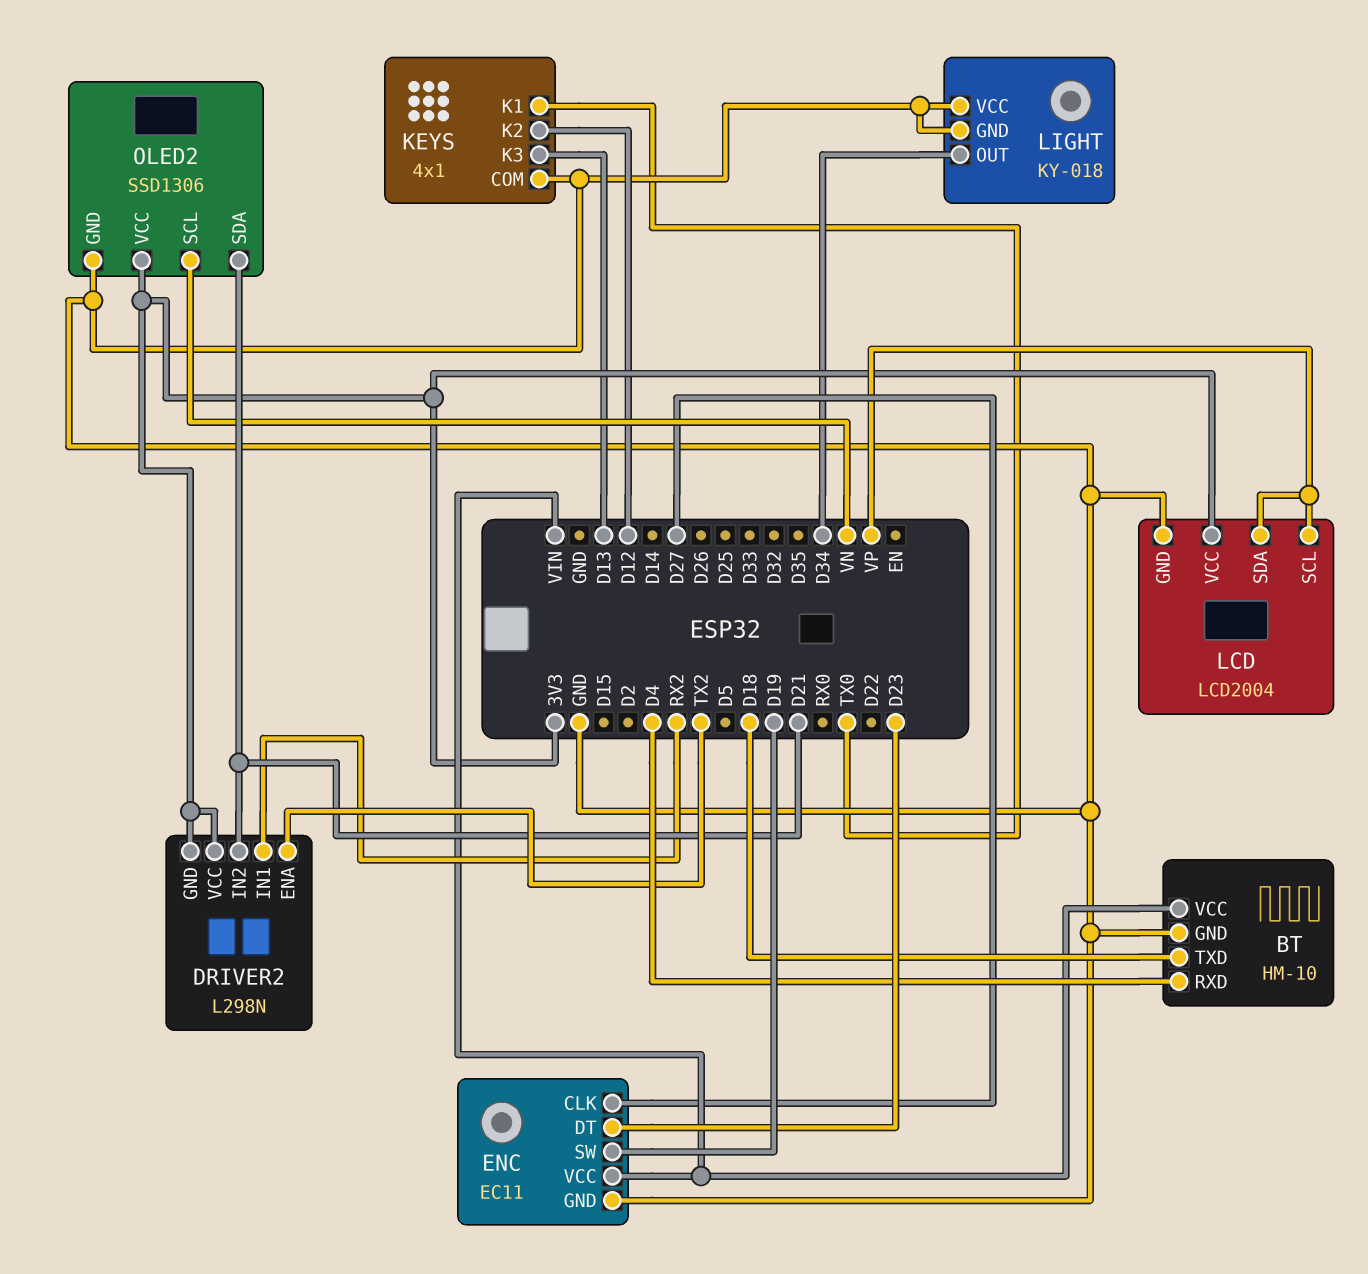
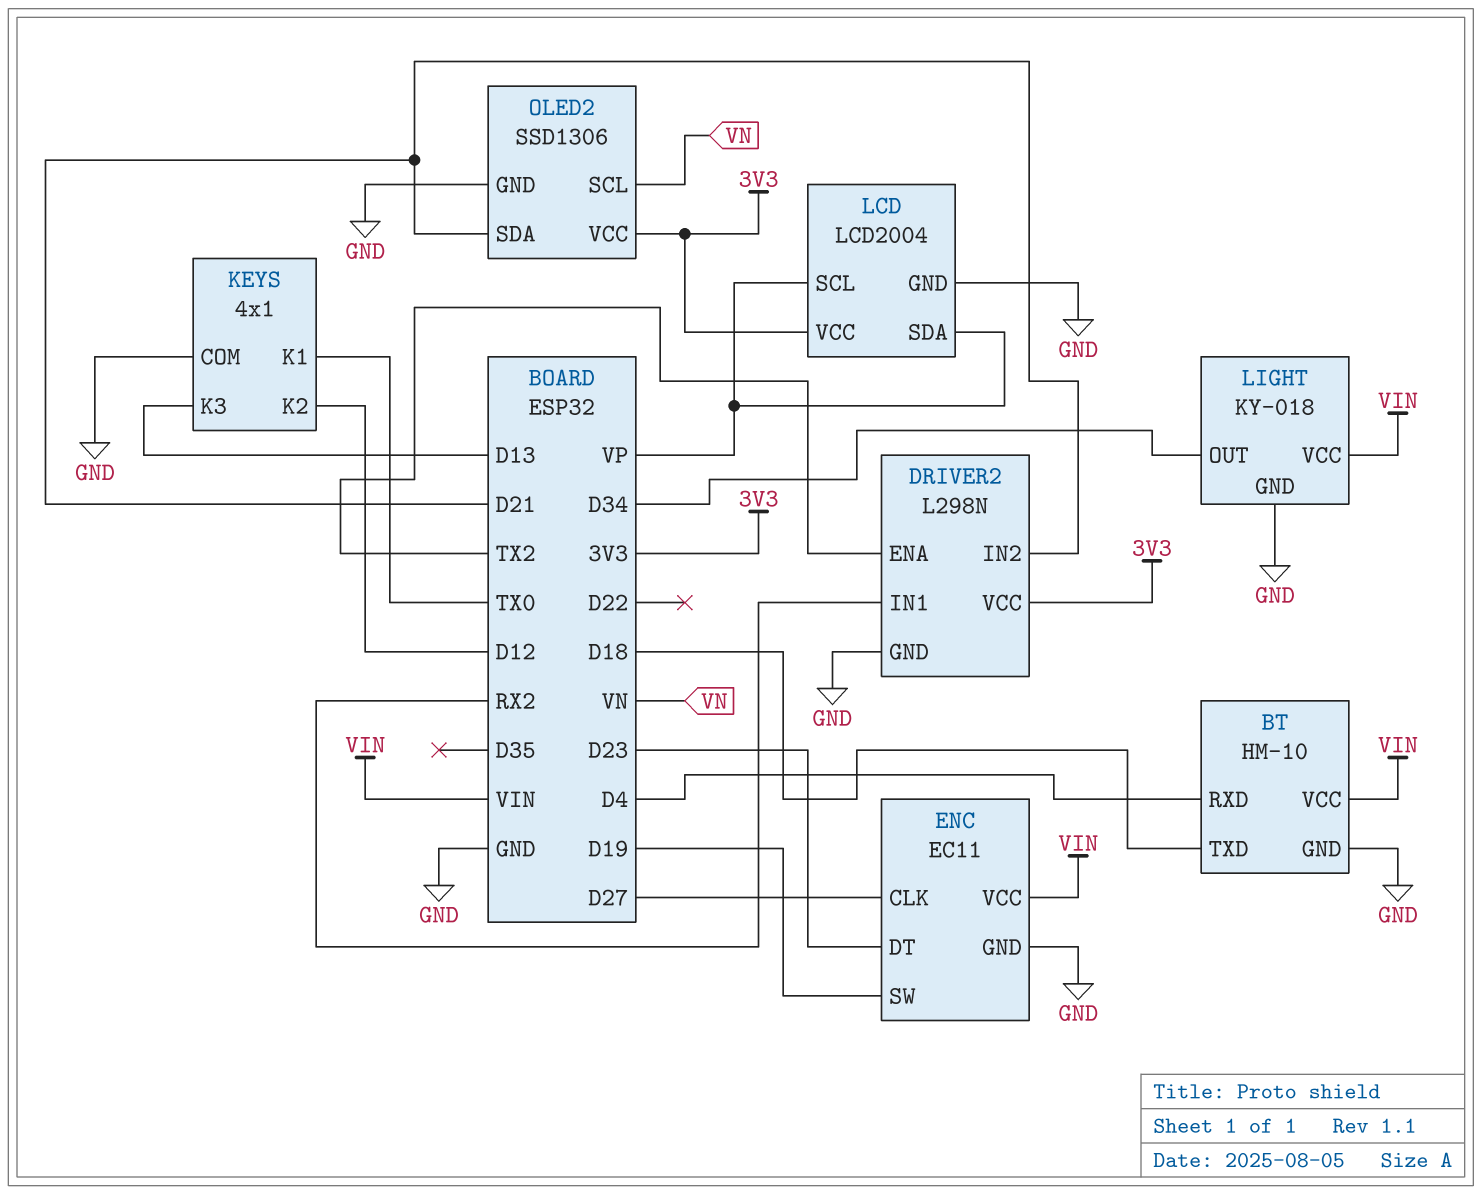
DRIVER2 pin GND: 3V3 -> GND
LIGHT pin VCC: GND -> VIN

